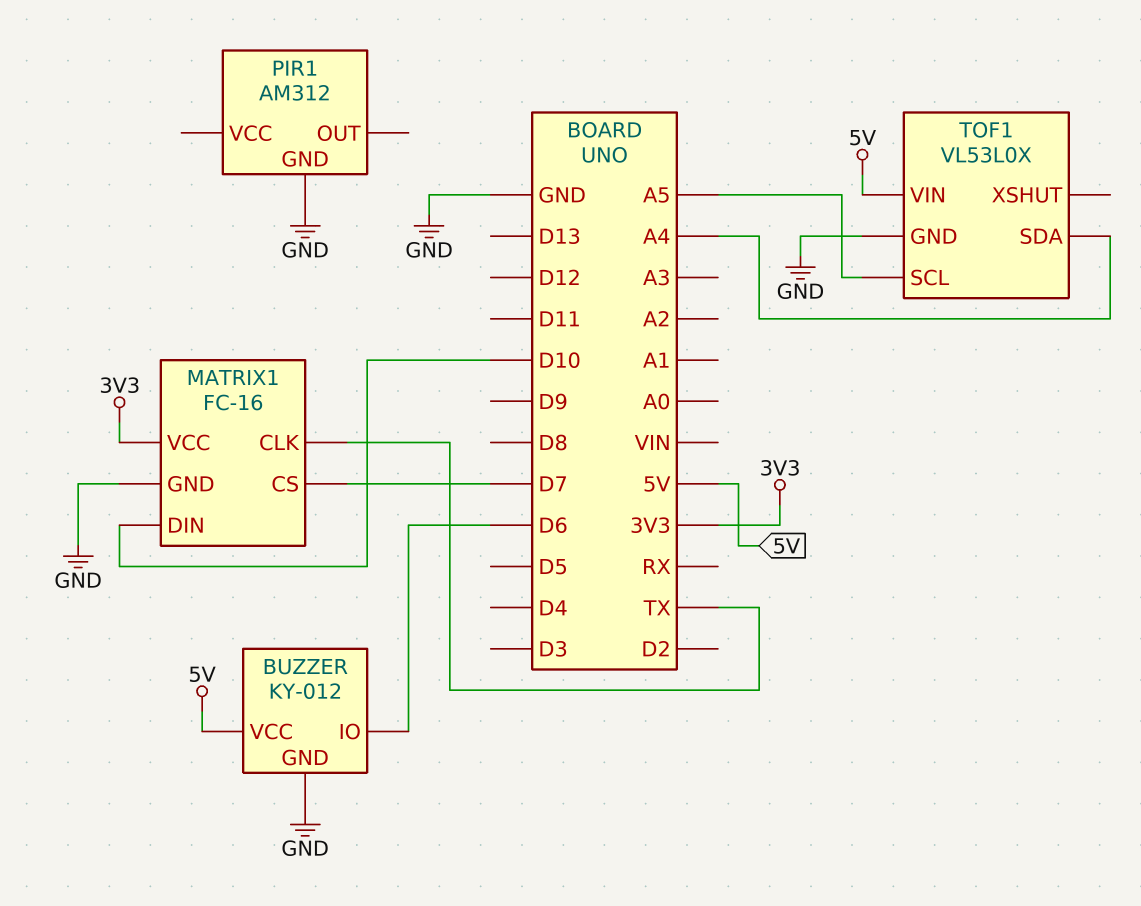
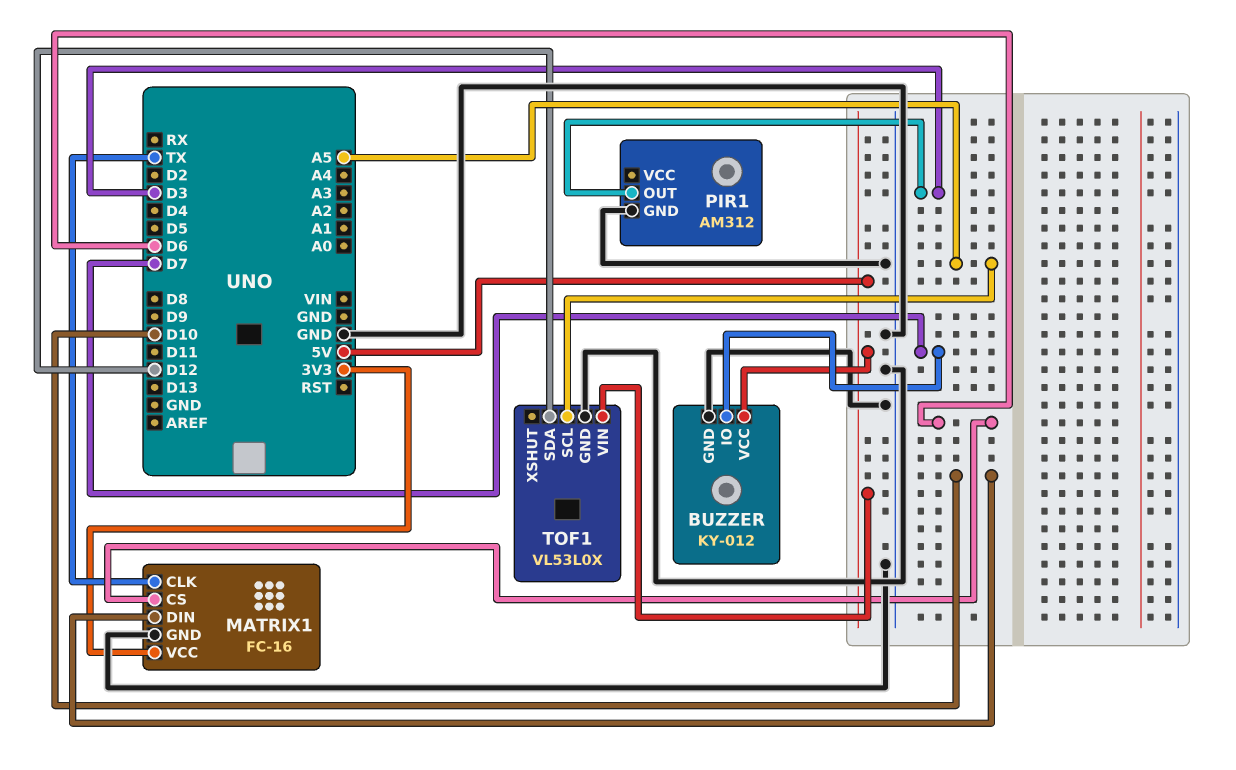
BUZZER pin IO: D6 -> D7
MATRIX1 pin CS: D7 -> D6
PIR1 pin OUT: none -> D3
TOF1 pin SDA: A4 -> D12

